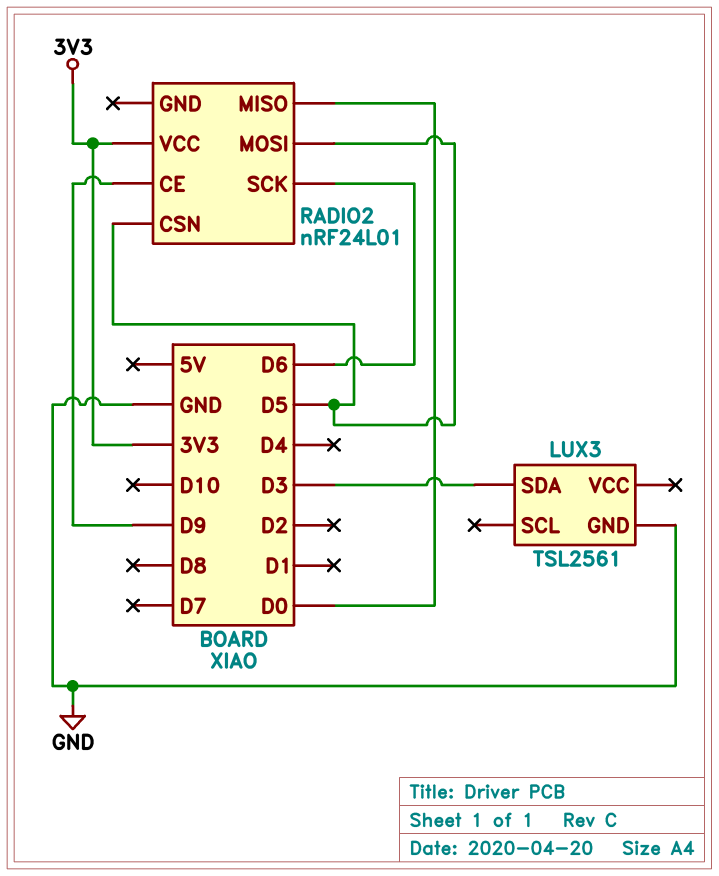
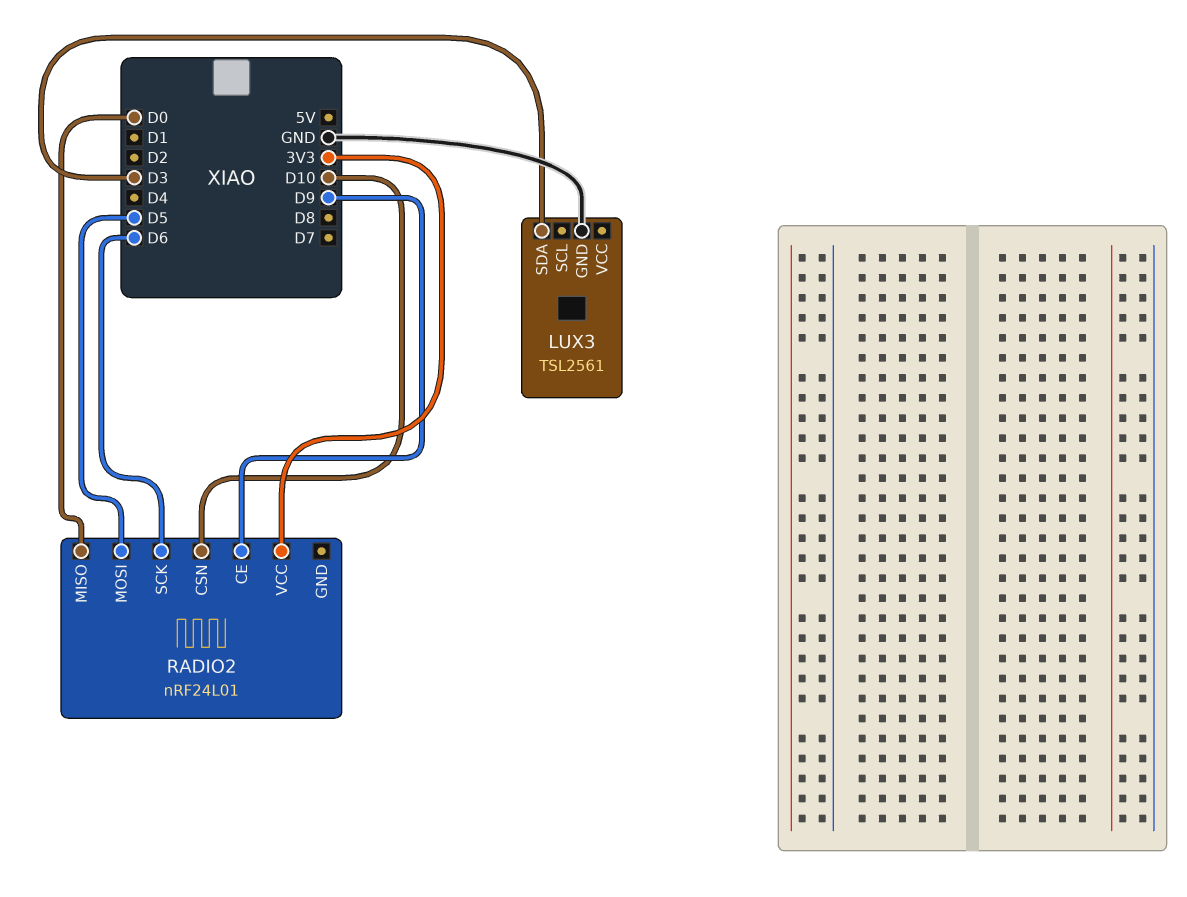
RADIO2 pin CSN: D5 -> D10

